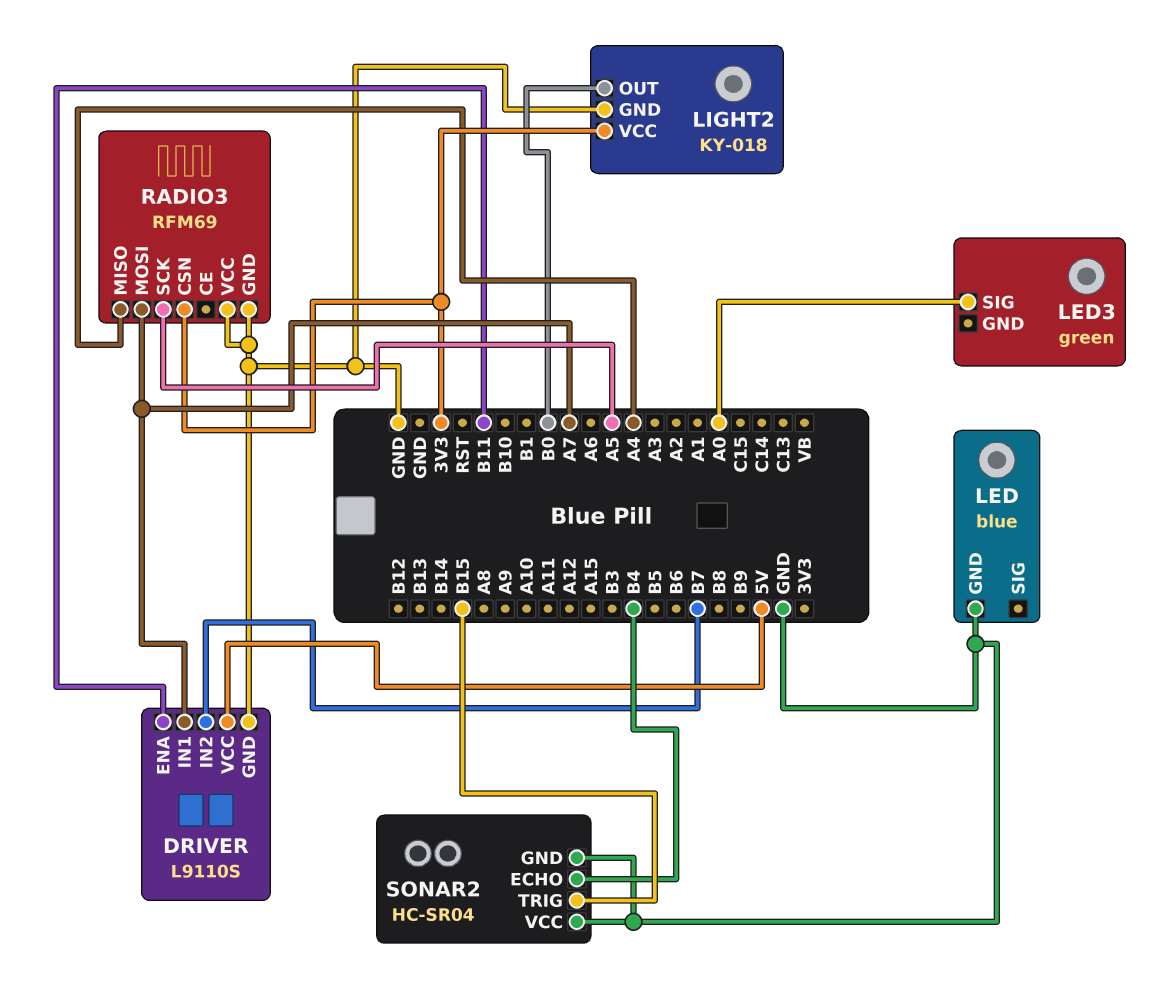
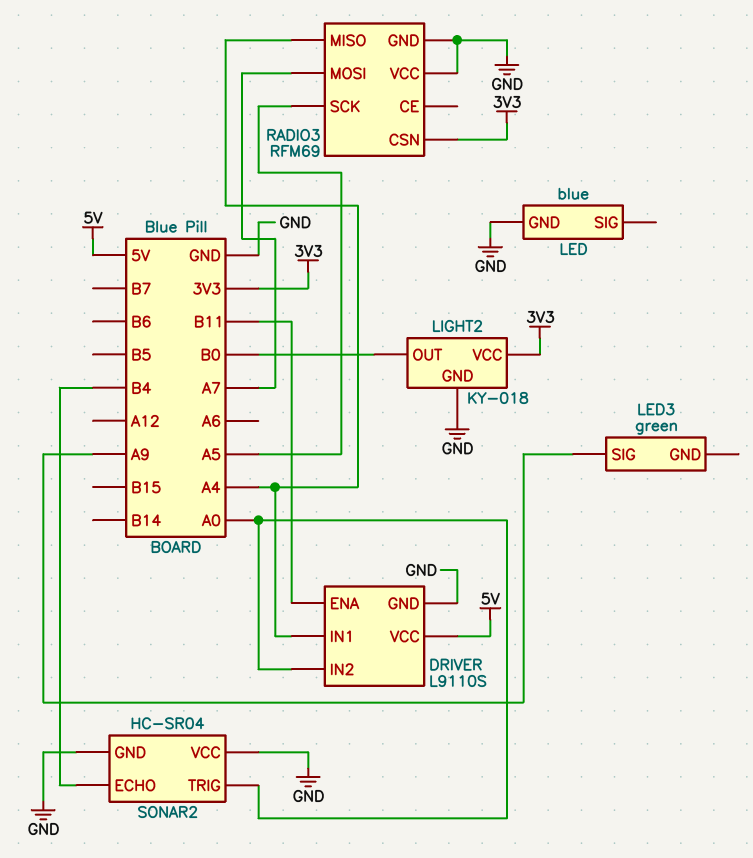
DRIVER pin IN1: A7 -> A4
DRIVER pin IN2: B7 -> A0
LED3 pin SIG: A0 -> A9
SONAR2 pin TRIG: B15 -> A0

